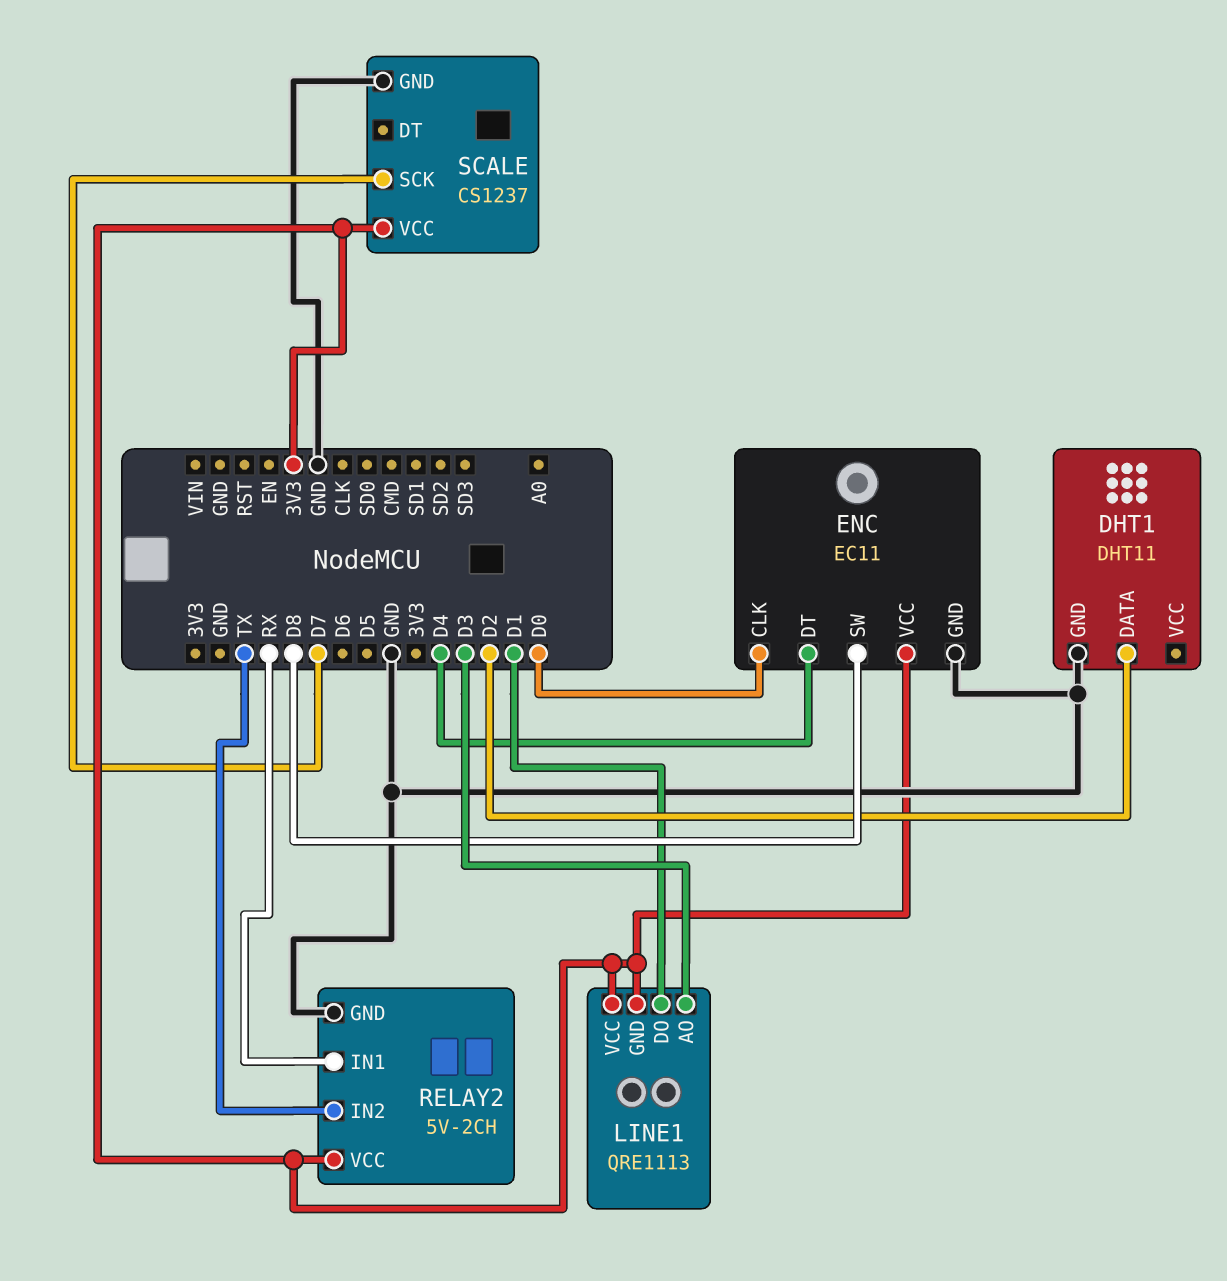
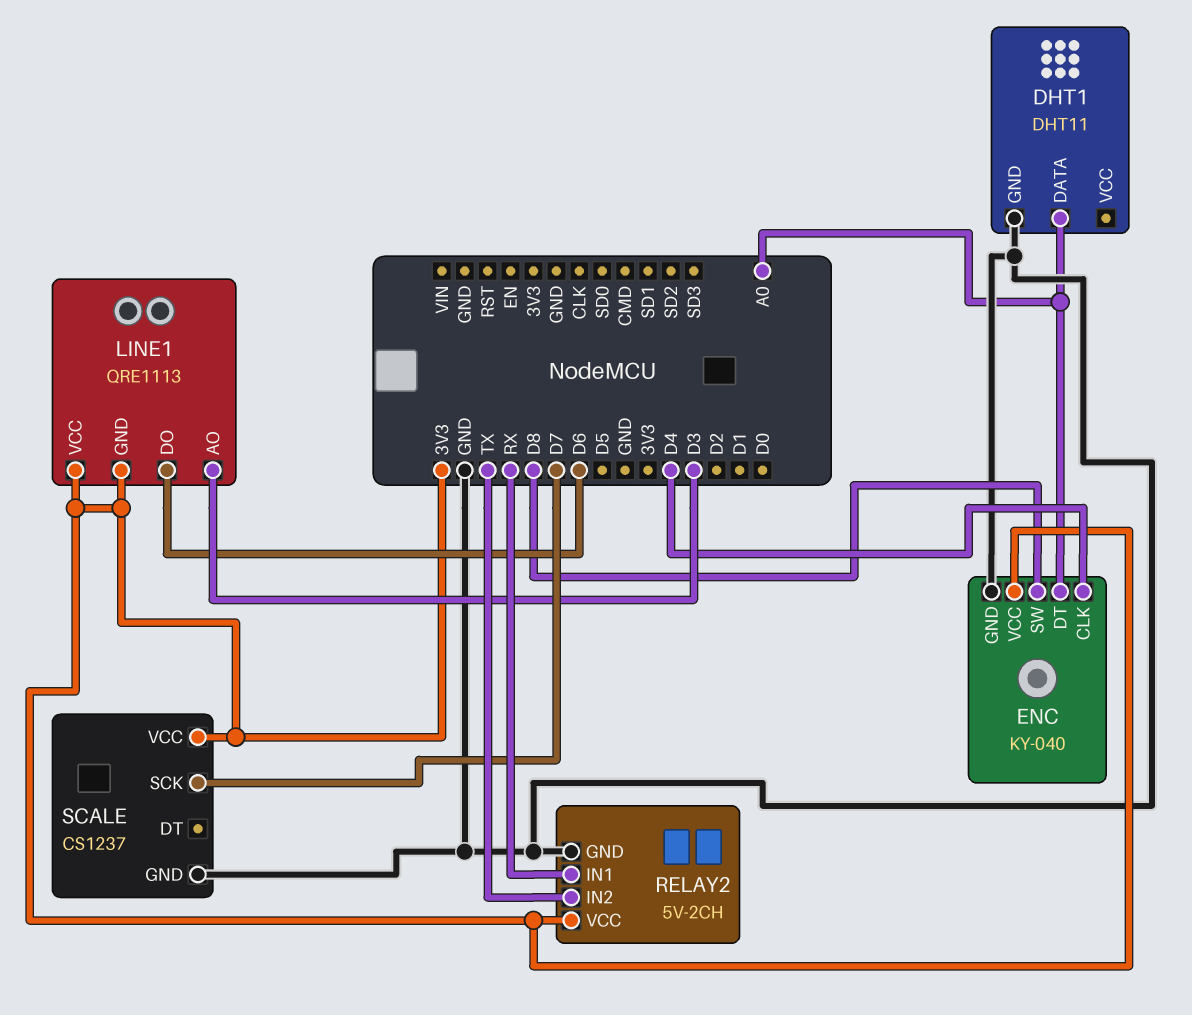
DHT1 pin DATA: D2 -> A0
ENC: EC11 -> KY-040
ENC pin CLK: D0 -> D4
ENC pin DT: D4 -> A0
LINE1 pin DO: D1 -> D6

